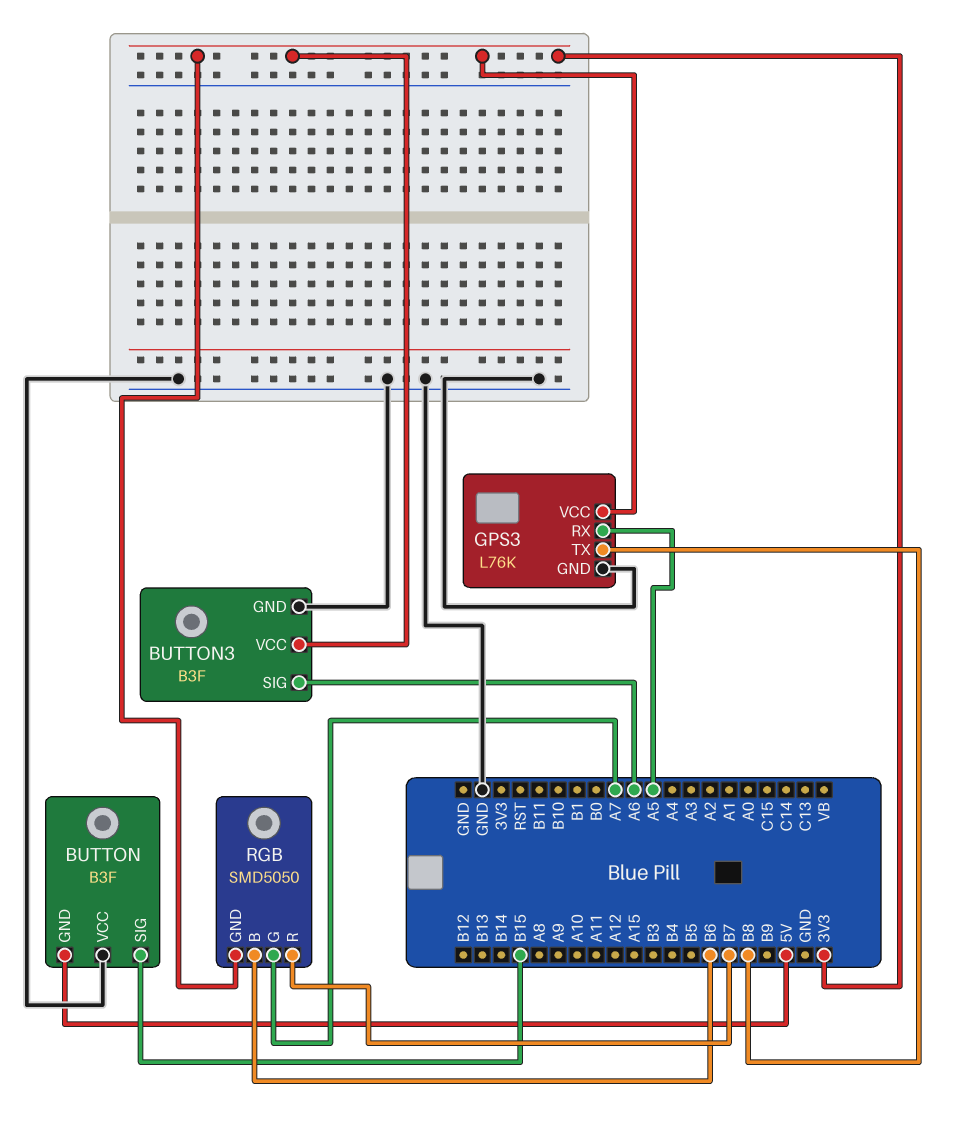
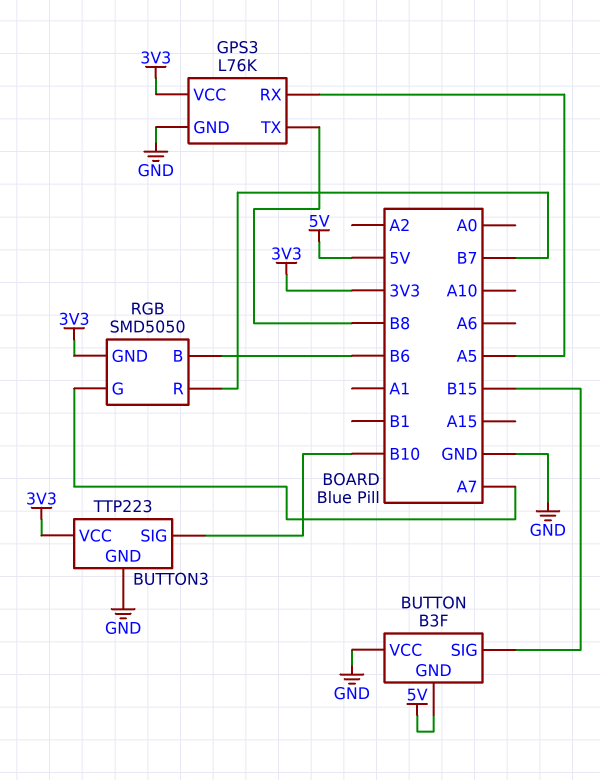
BUTTON3: B3F -> TTP223
BUTTON3 pin SIG: A6 -> B10

